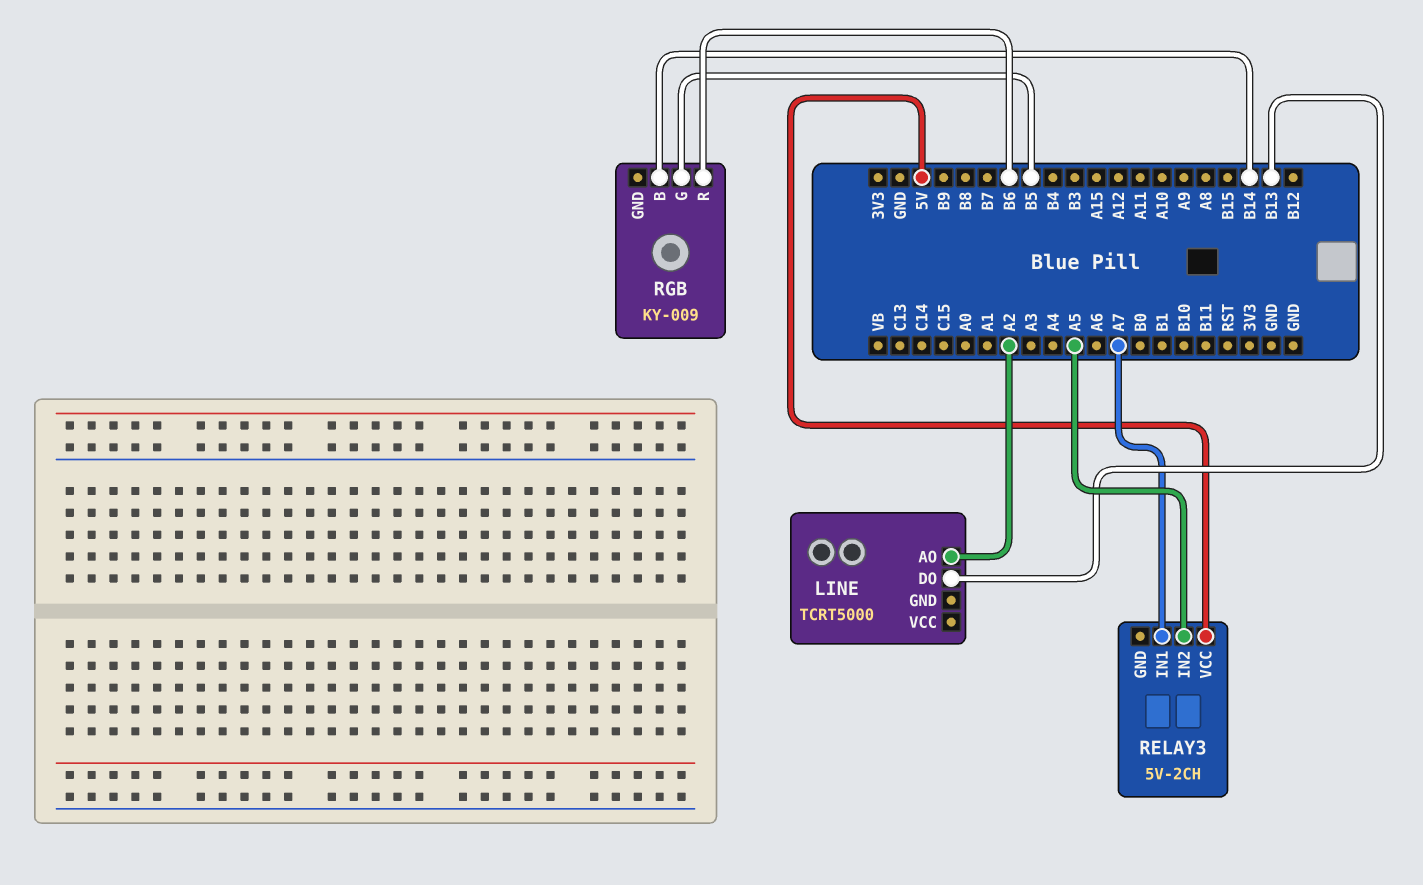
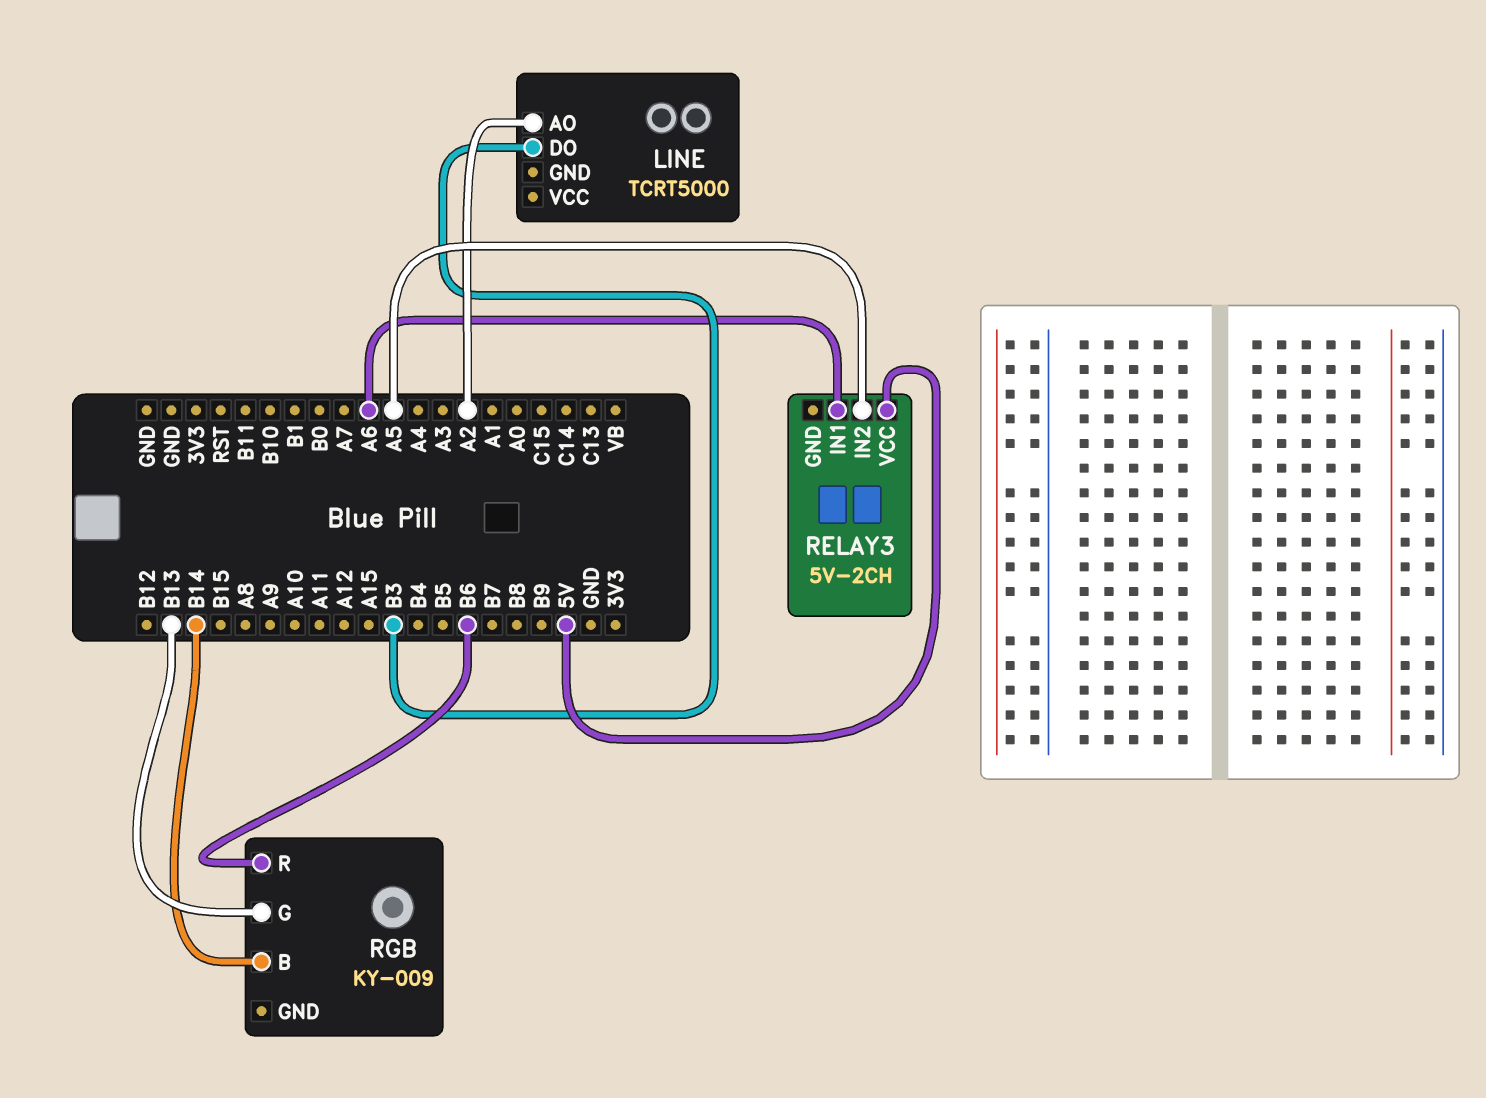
LINE pin DO: B13 -> B3
RELAY3 pin IN1: A7 -> A6
RGB pin G: B5 -> B13

